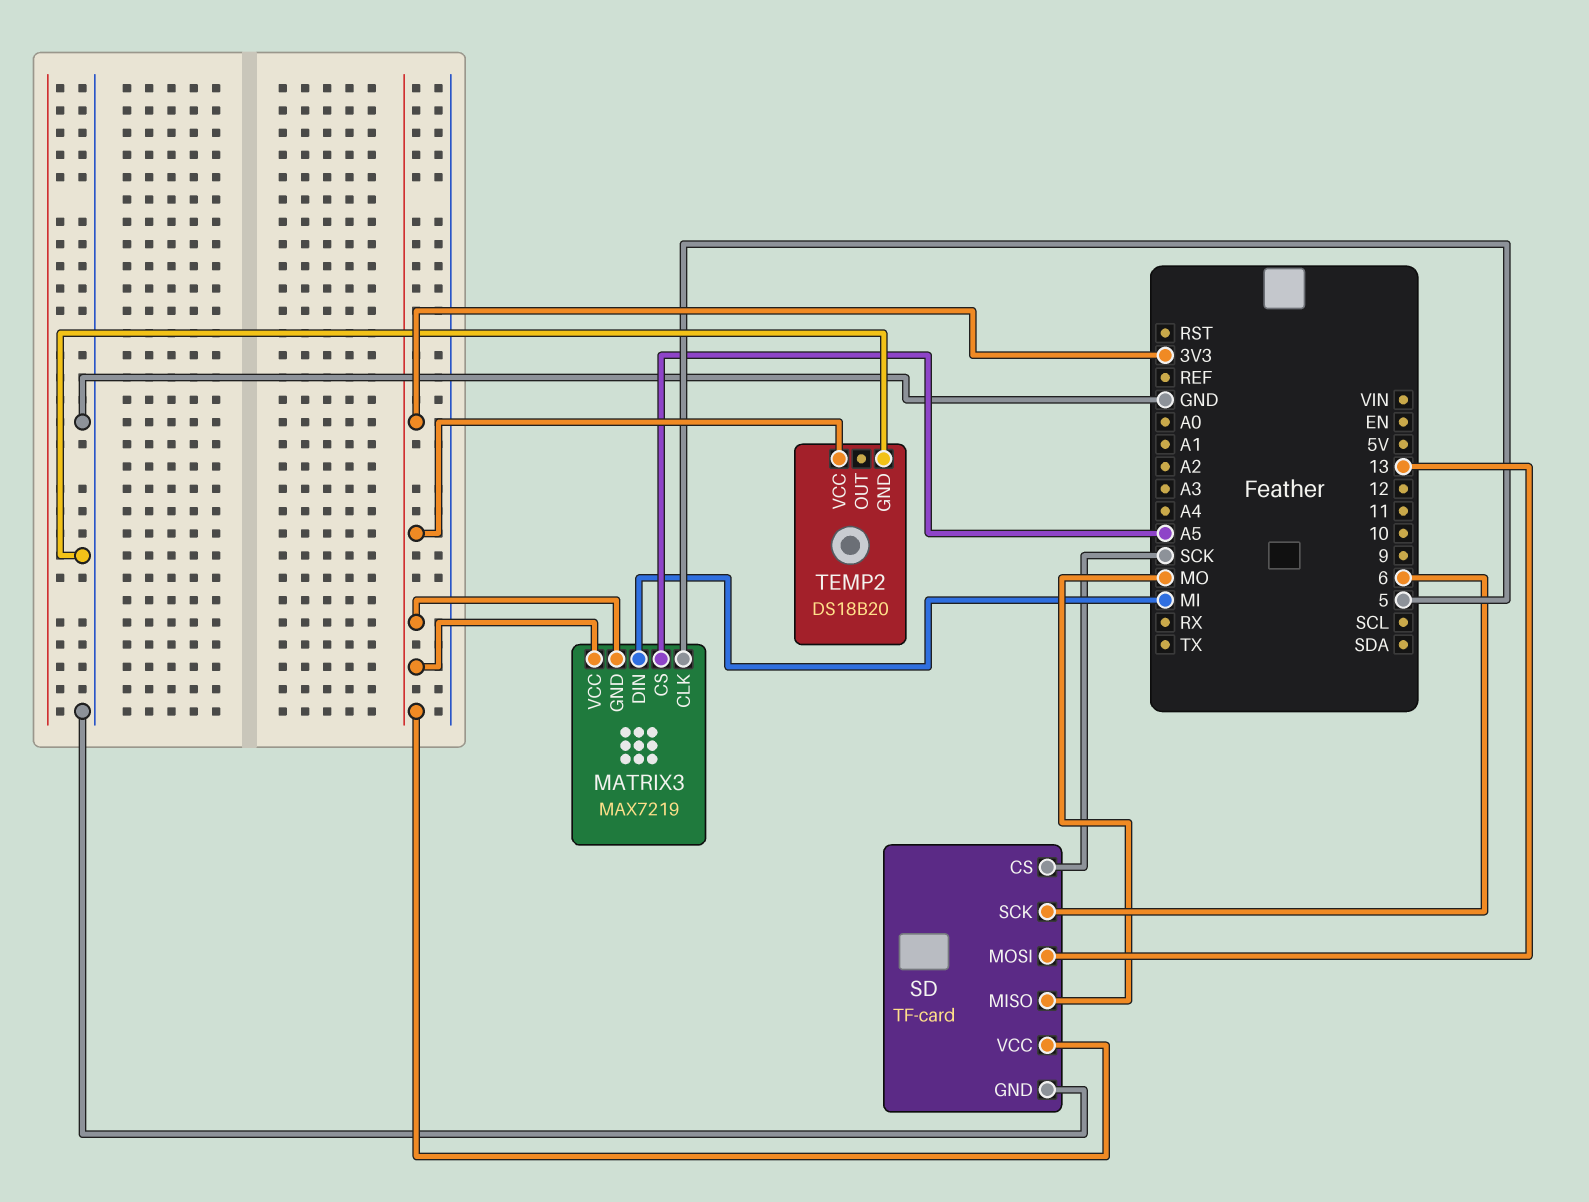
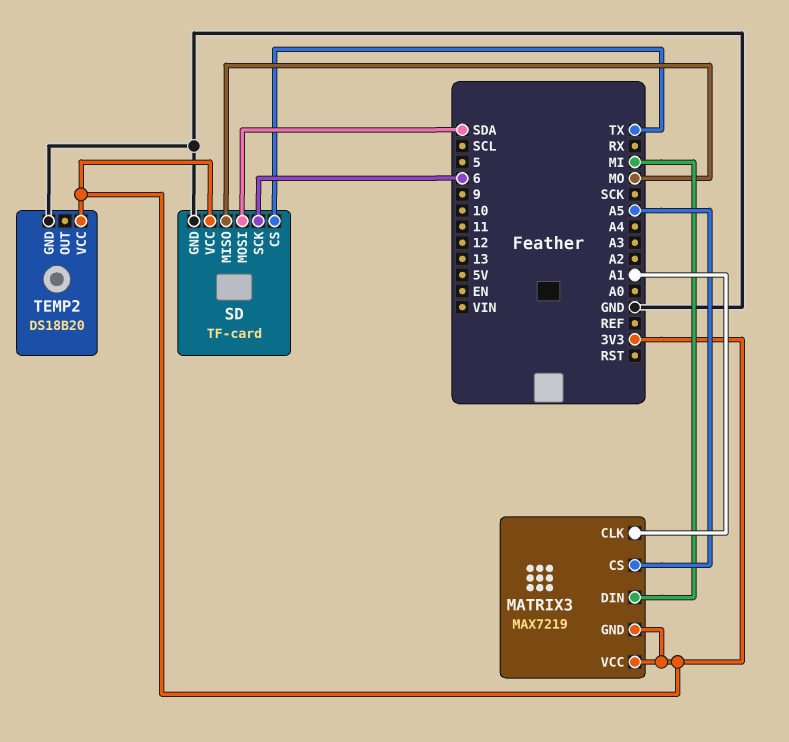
MATRIX3 pin CLK: 5 -> A1
SD pin CS: SCK -> TX
SD pin MOSI: 13 -> SDA

